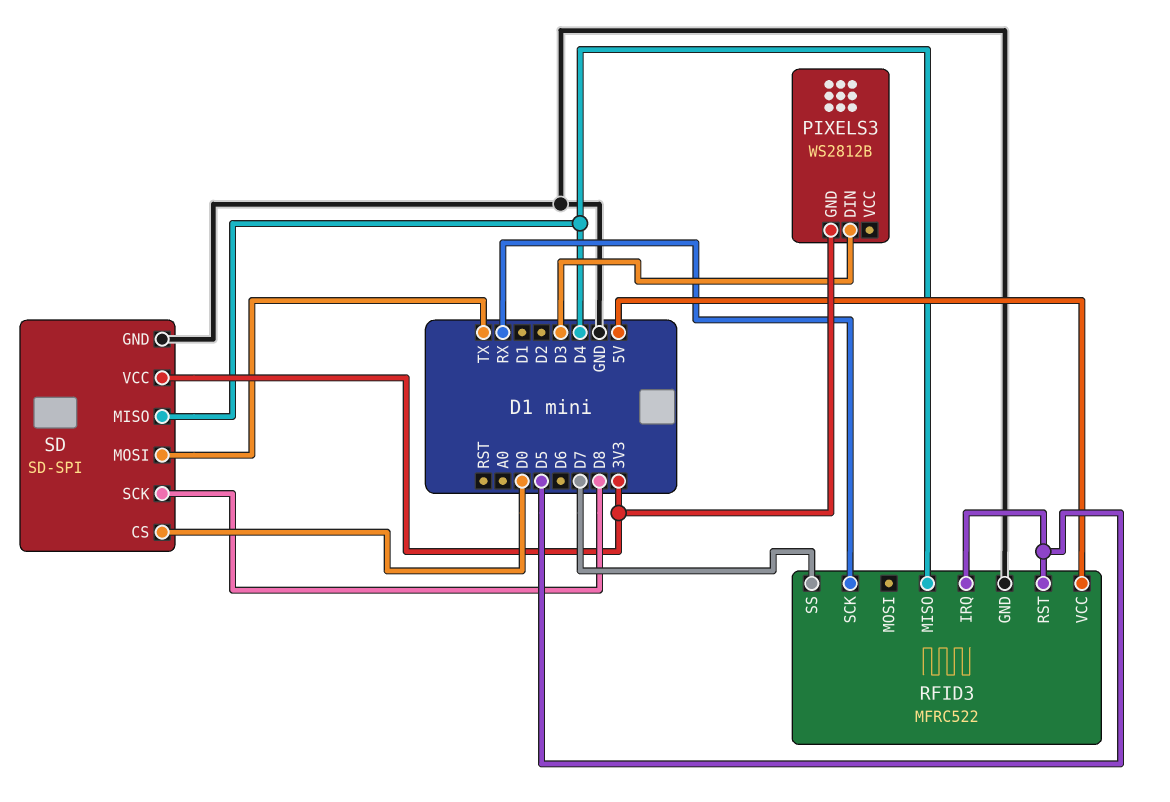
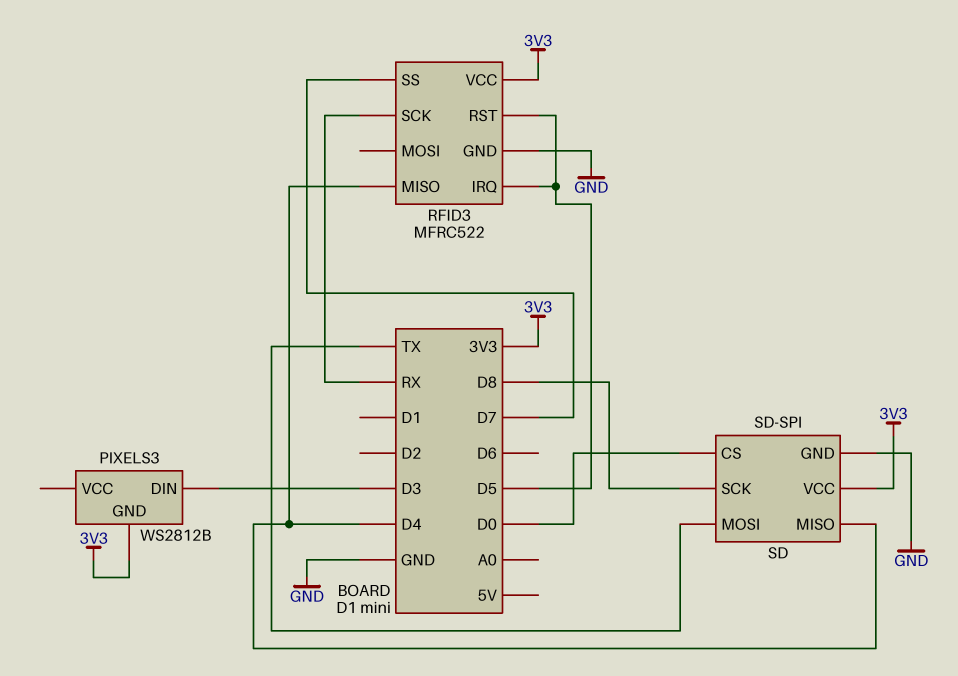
RFID3 pin VCC: 5V -> 3V3

